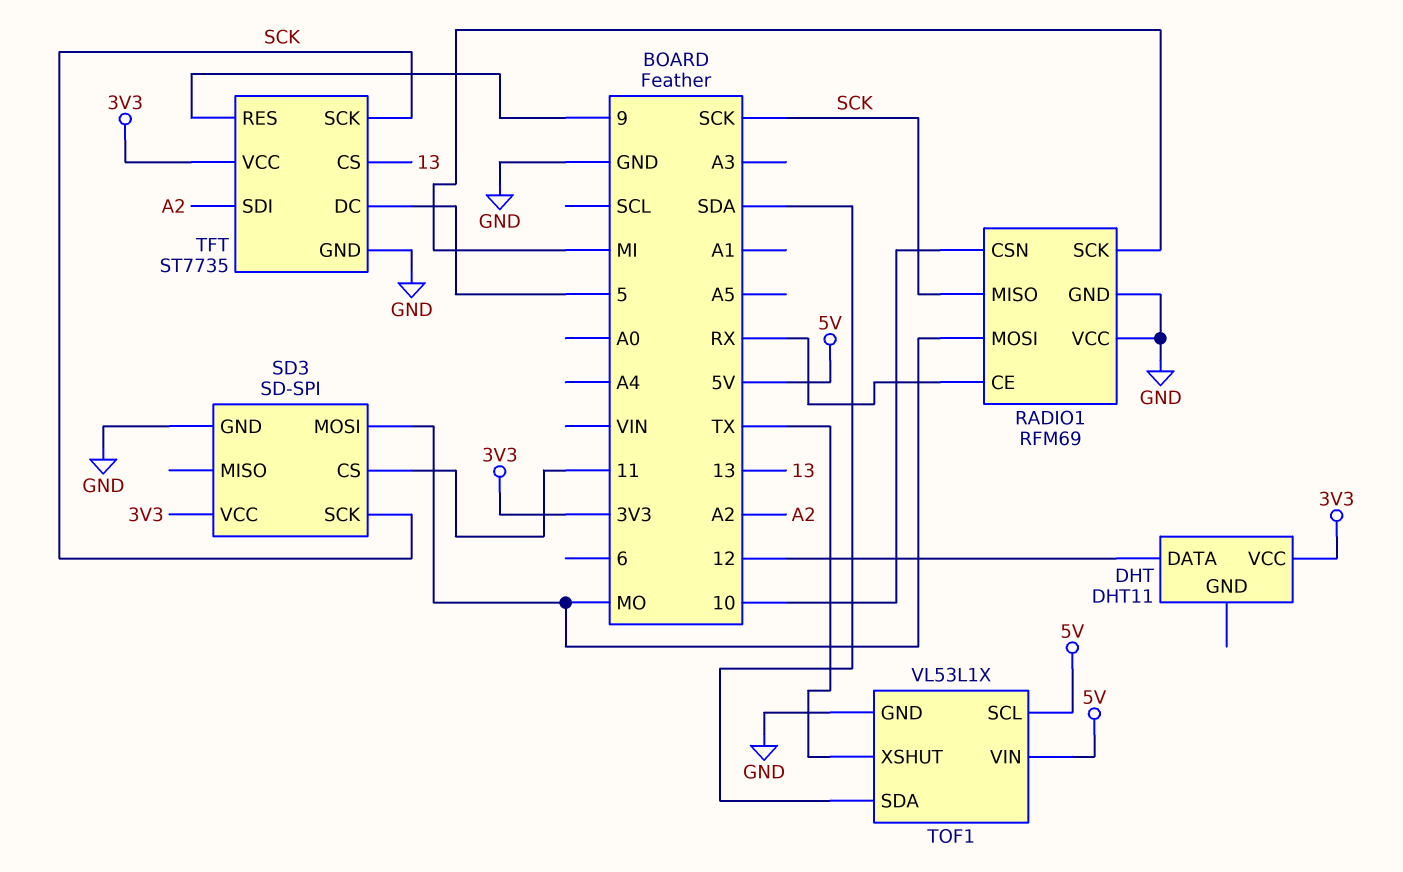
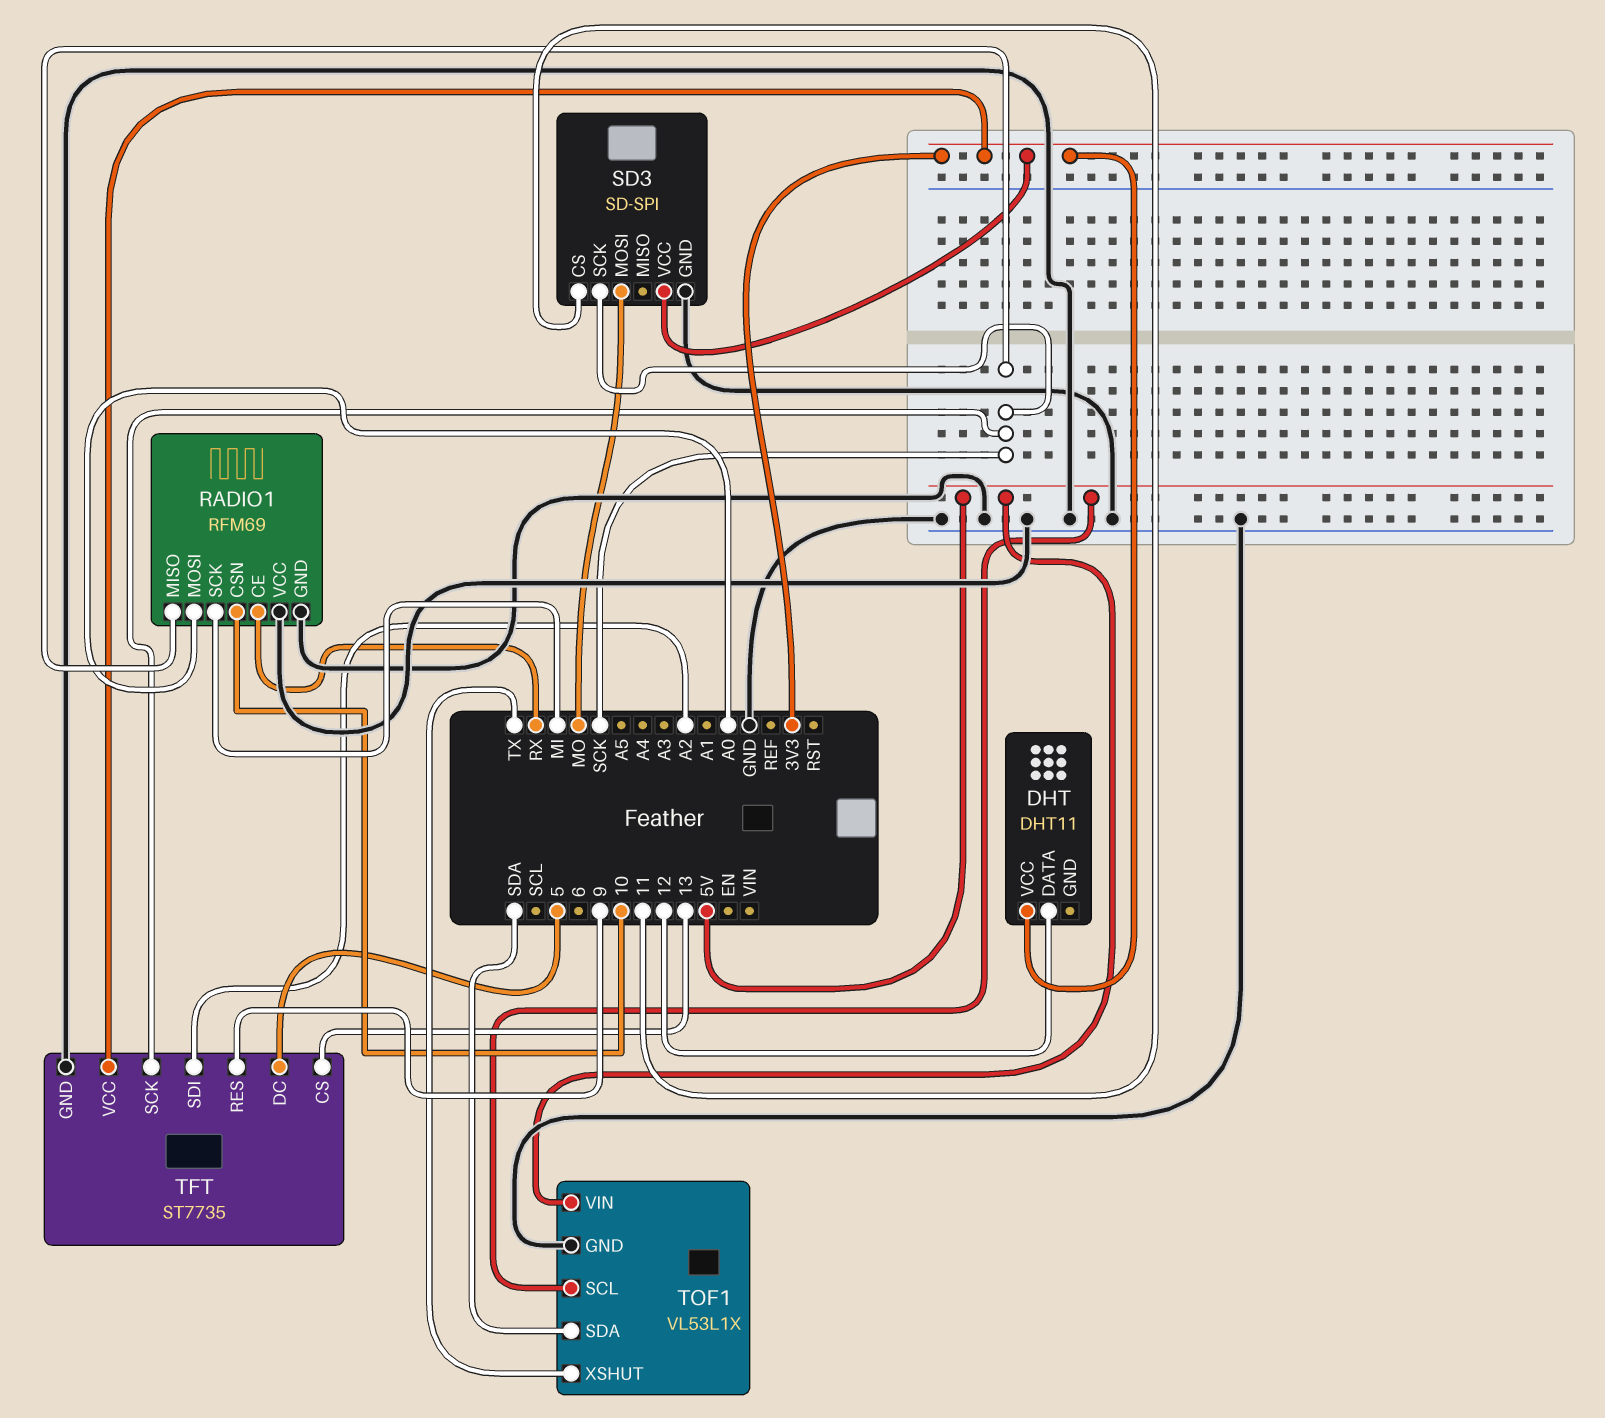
RADIO1 pin MOSI: MO -> A0

